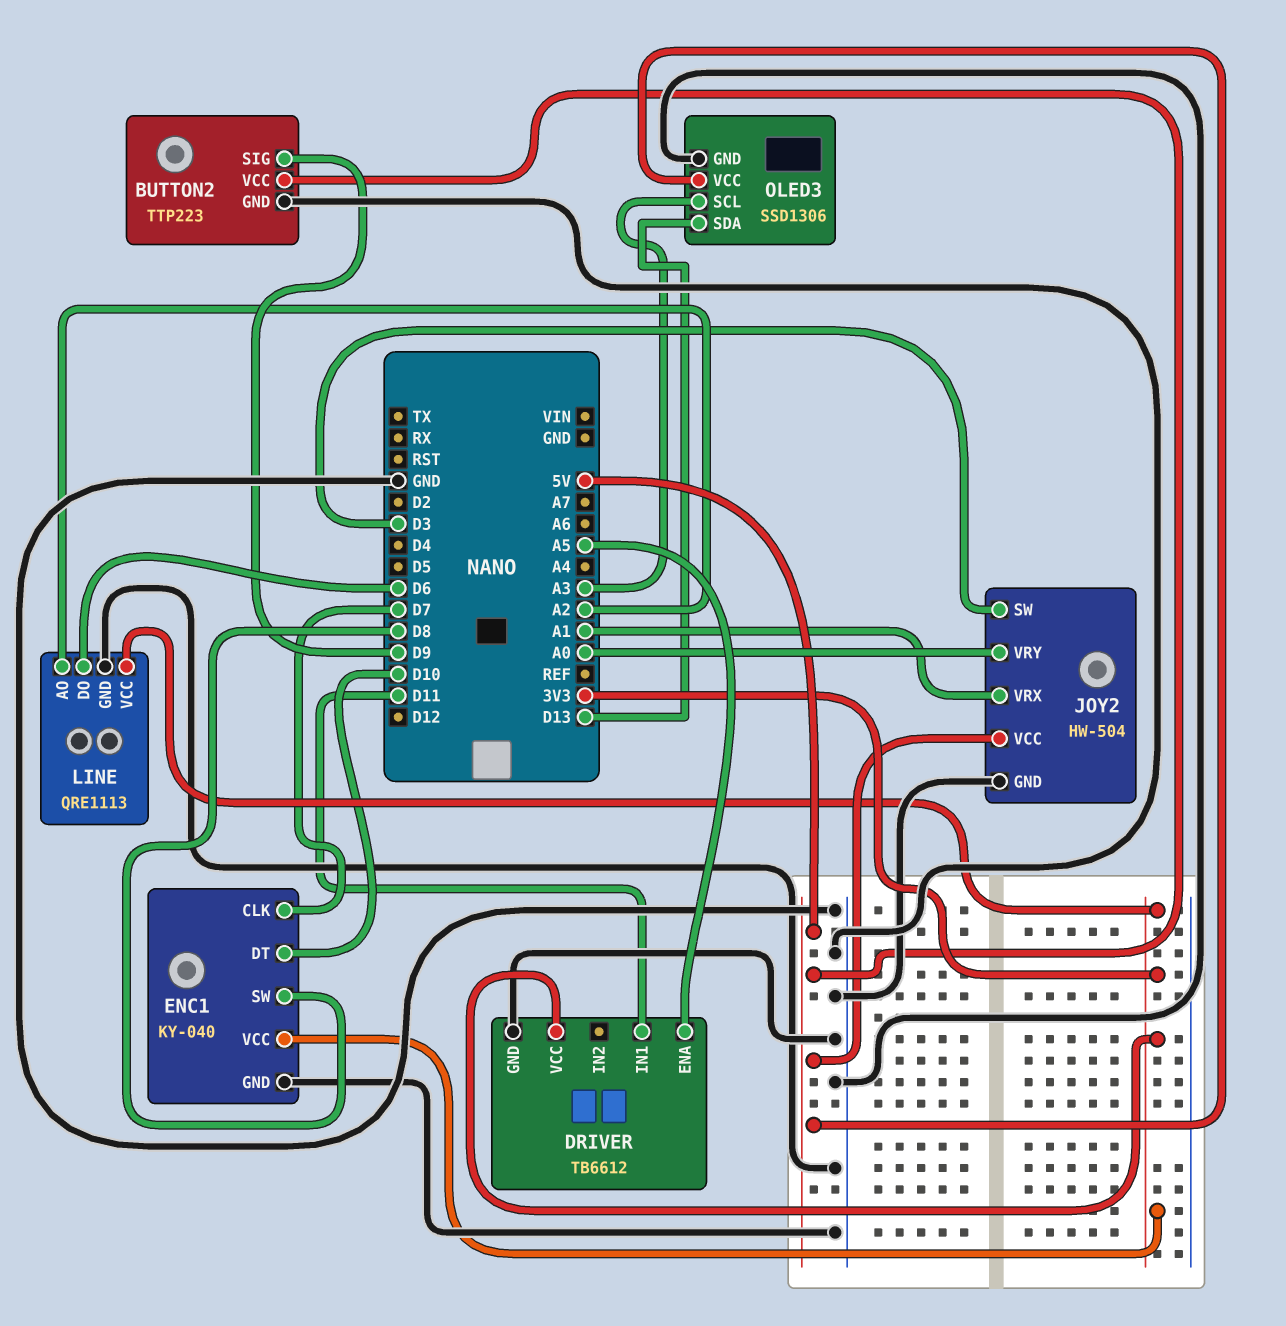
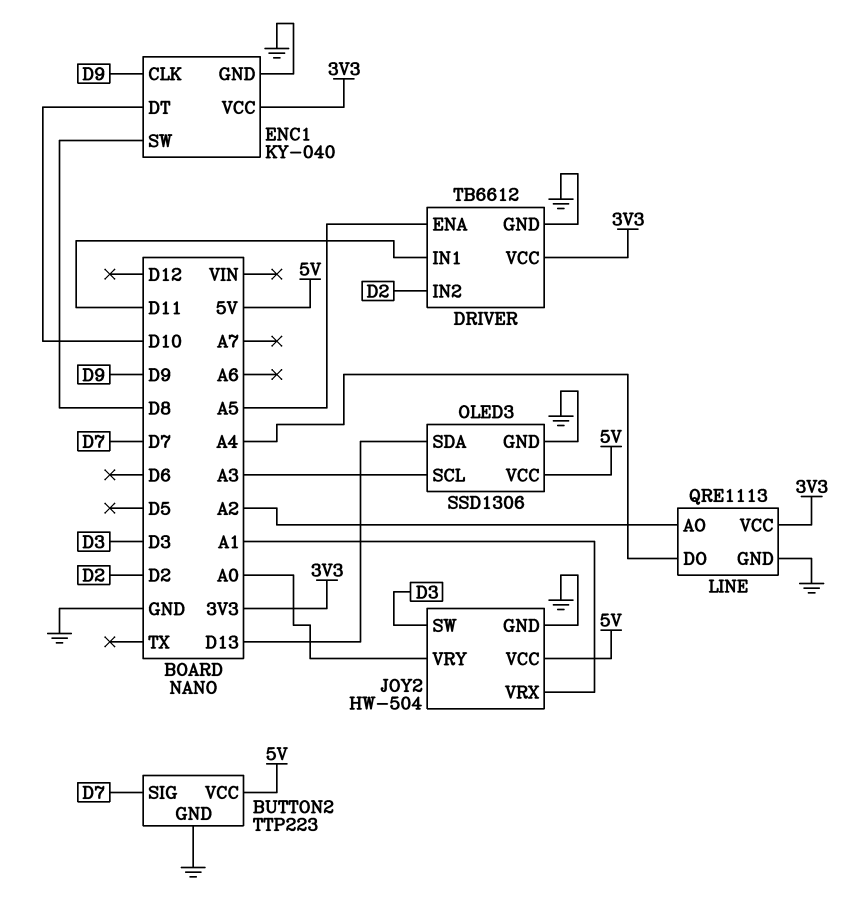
BUTTON2 pin SIG: D9 -> D7
DRIVER pin IN2: none -> D2
ENC1 pin CLK: D7 -> D9
LINE pin DO: D6 -> A4

